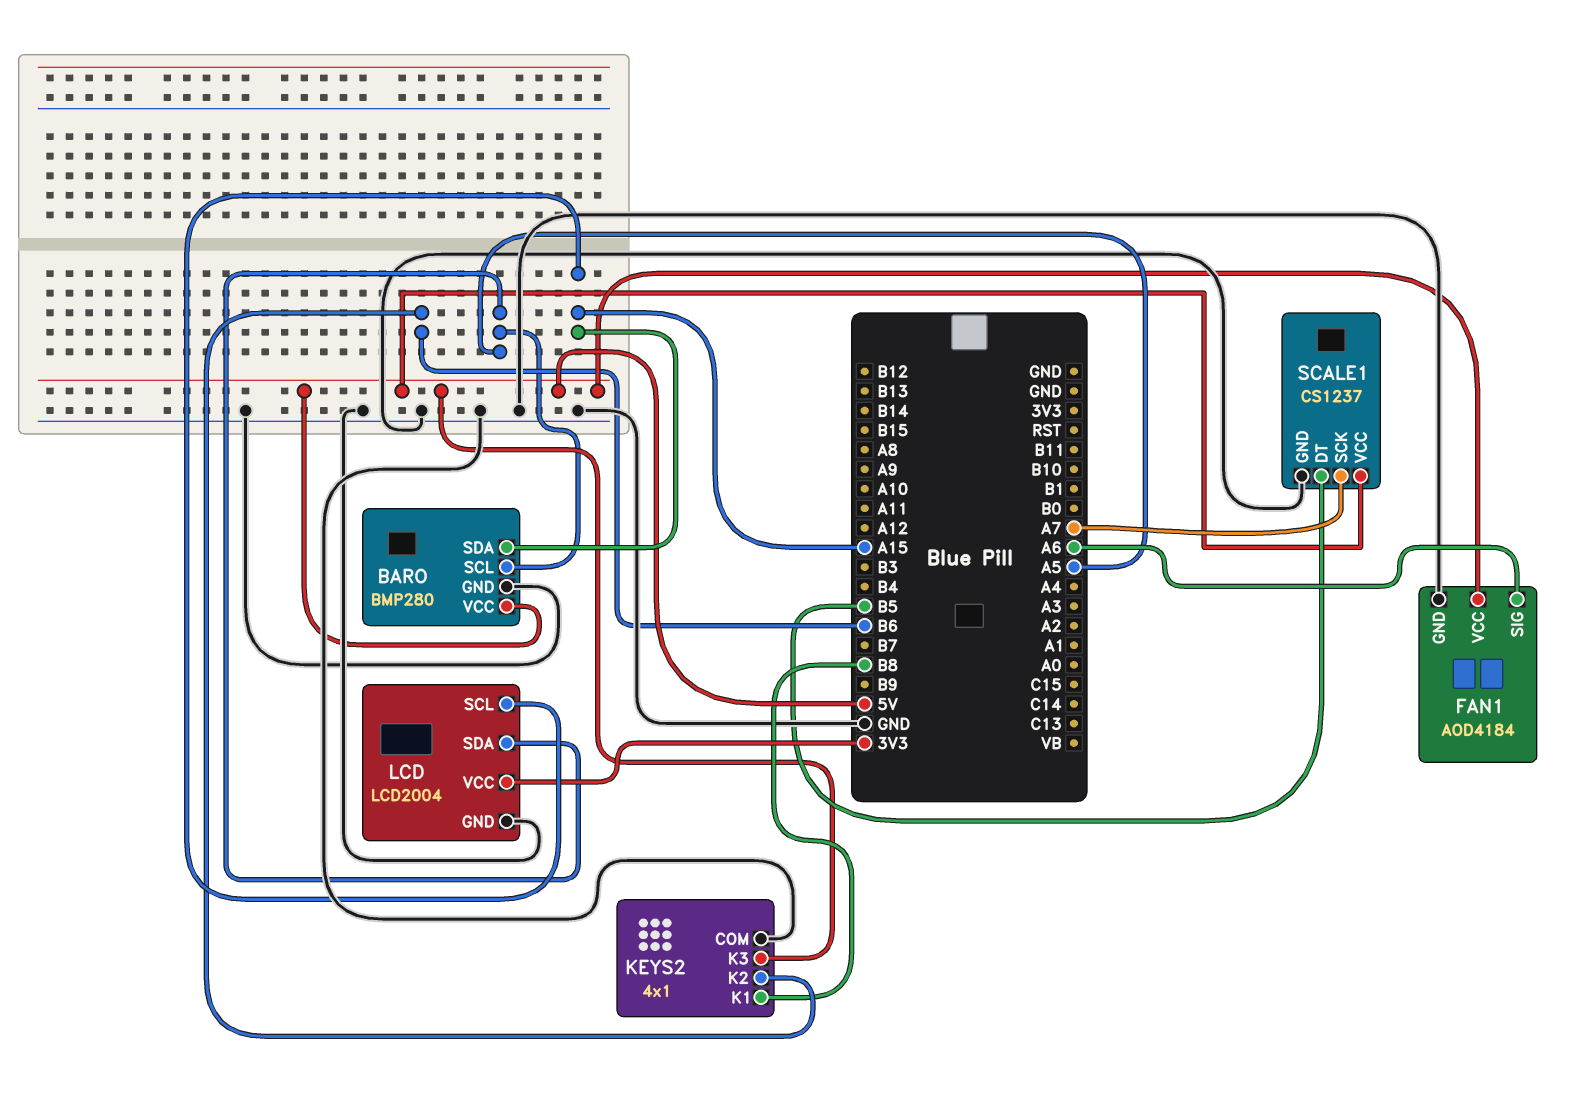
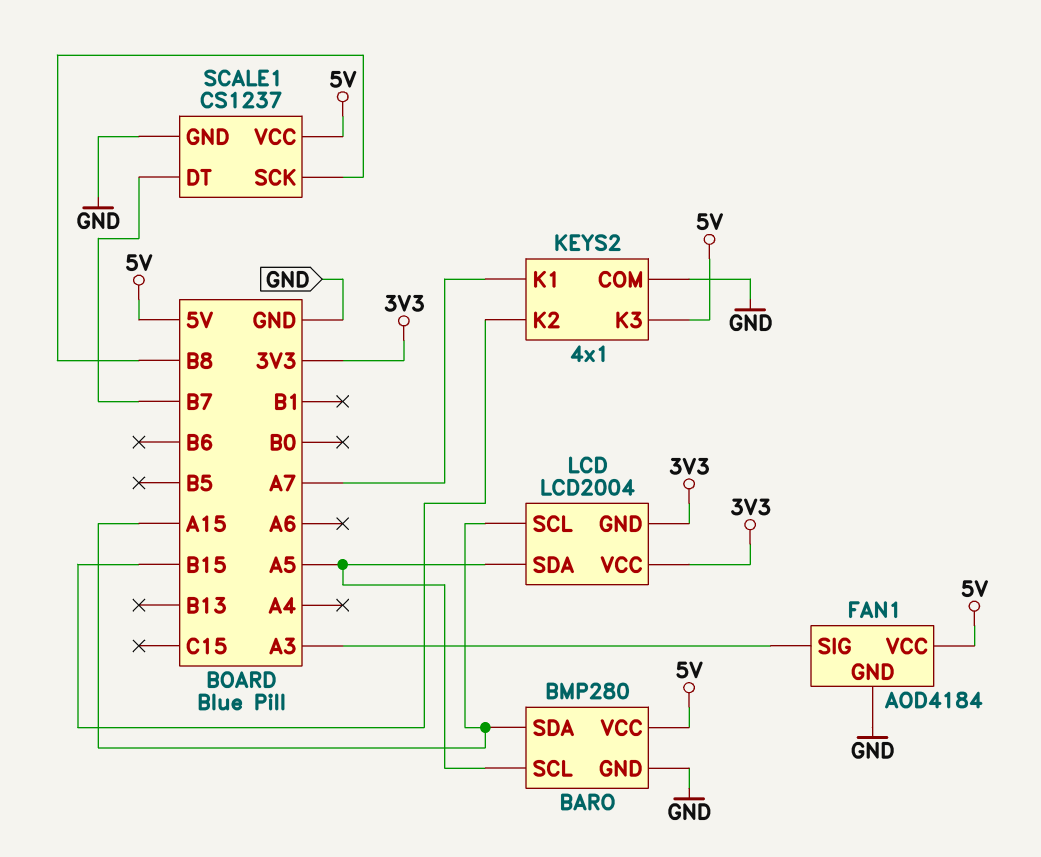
FAN1 pin SIG: A6 -> A3
KEYS2 pin K1: B8 -> A7
KEYS2 pin K2: B6 -> B15
LCD pin GND: GND -> 3V3
SCALE1 pin DT: B5 -> B7
SCALE1 pin SCK: A7 -> B8

